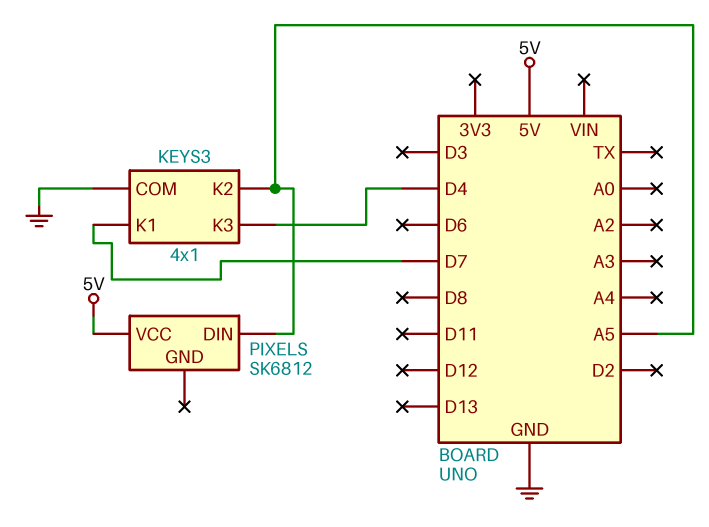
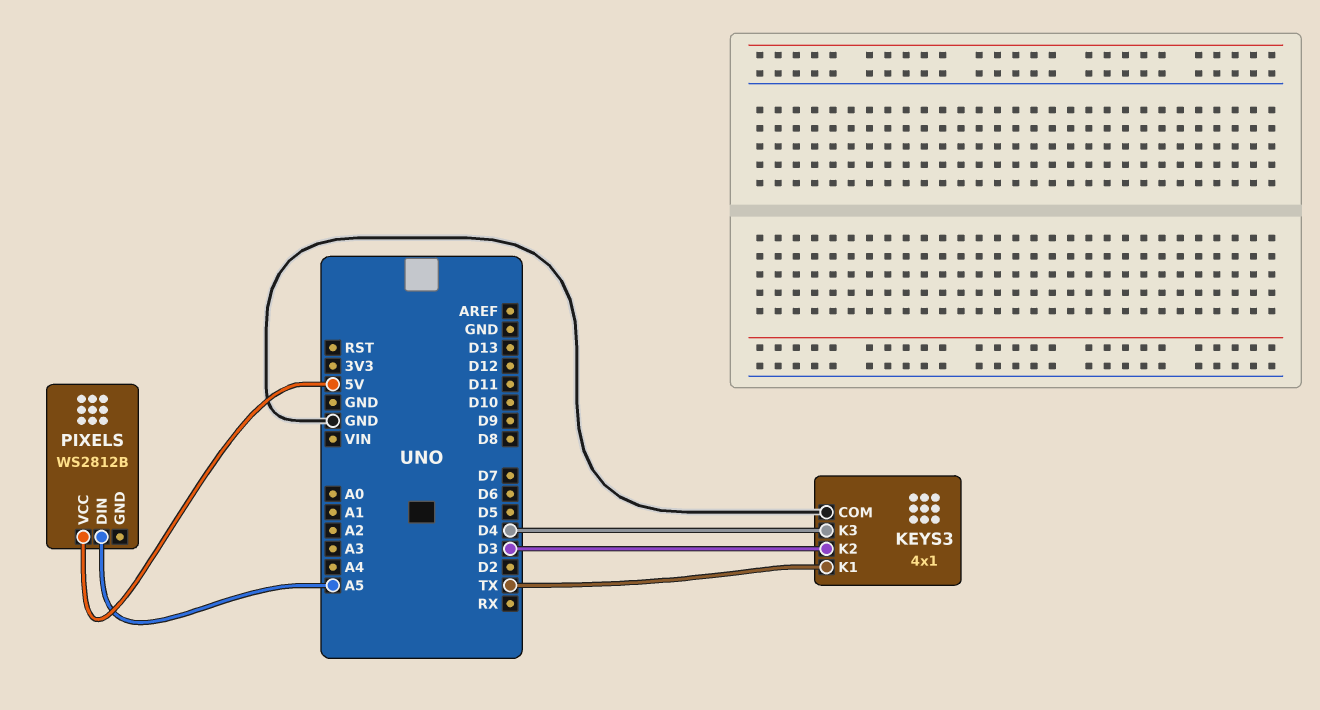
KEYS3 pin K1: D7 -> TX
KEYS3 pin K2: A5 -> D3
PIXELS: SK6812 -> WS2812B

